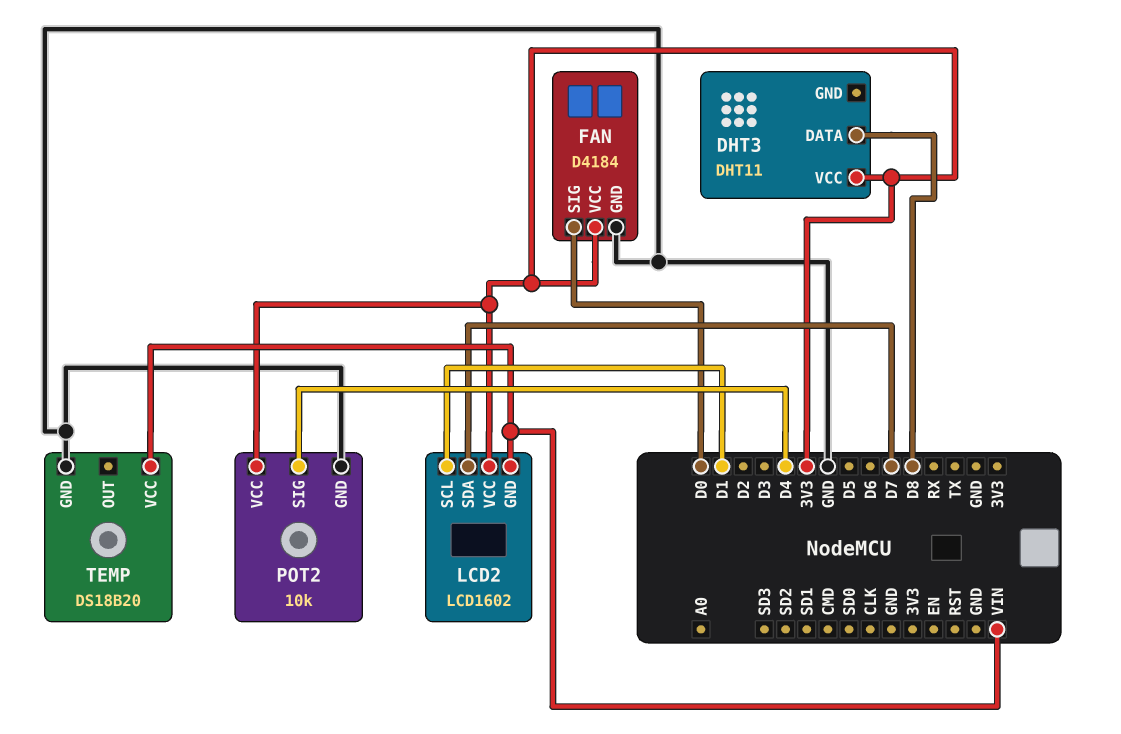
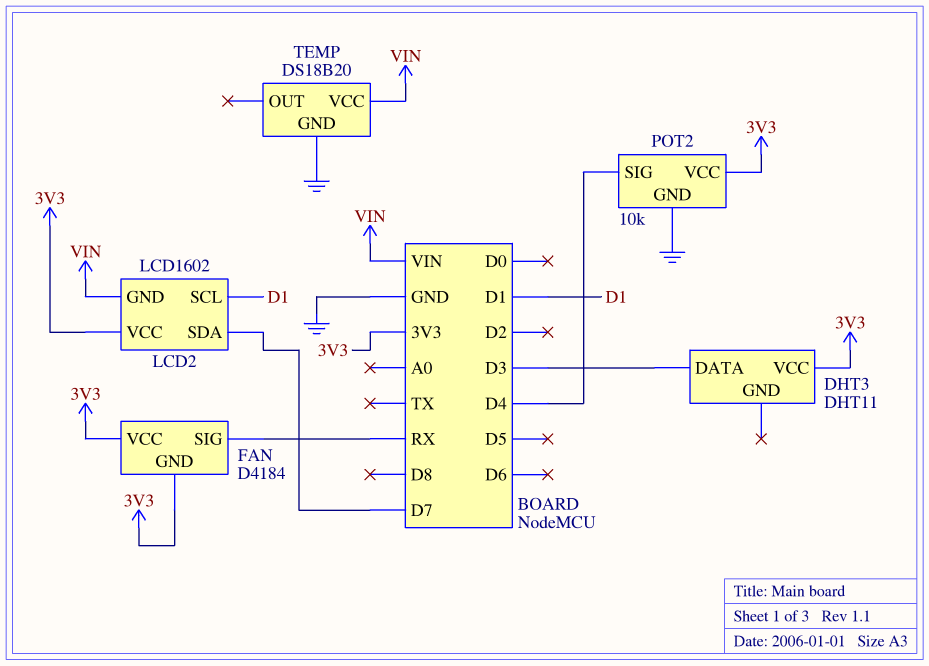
DHT3 pin DATA: D8 -> D3
FAN pin GND: GND -> 3V3
FAN pin SIG: D0 -> RX

